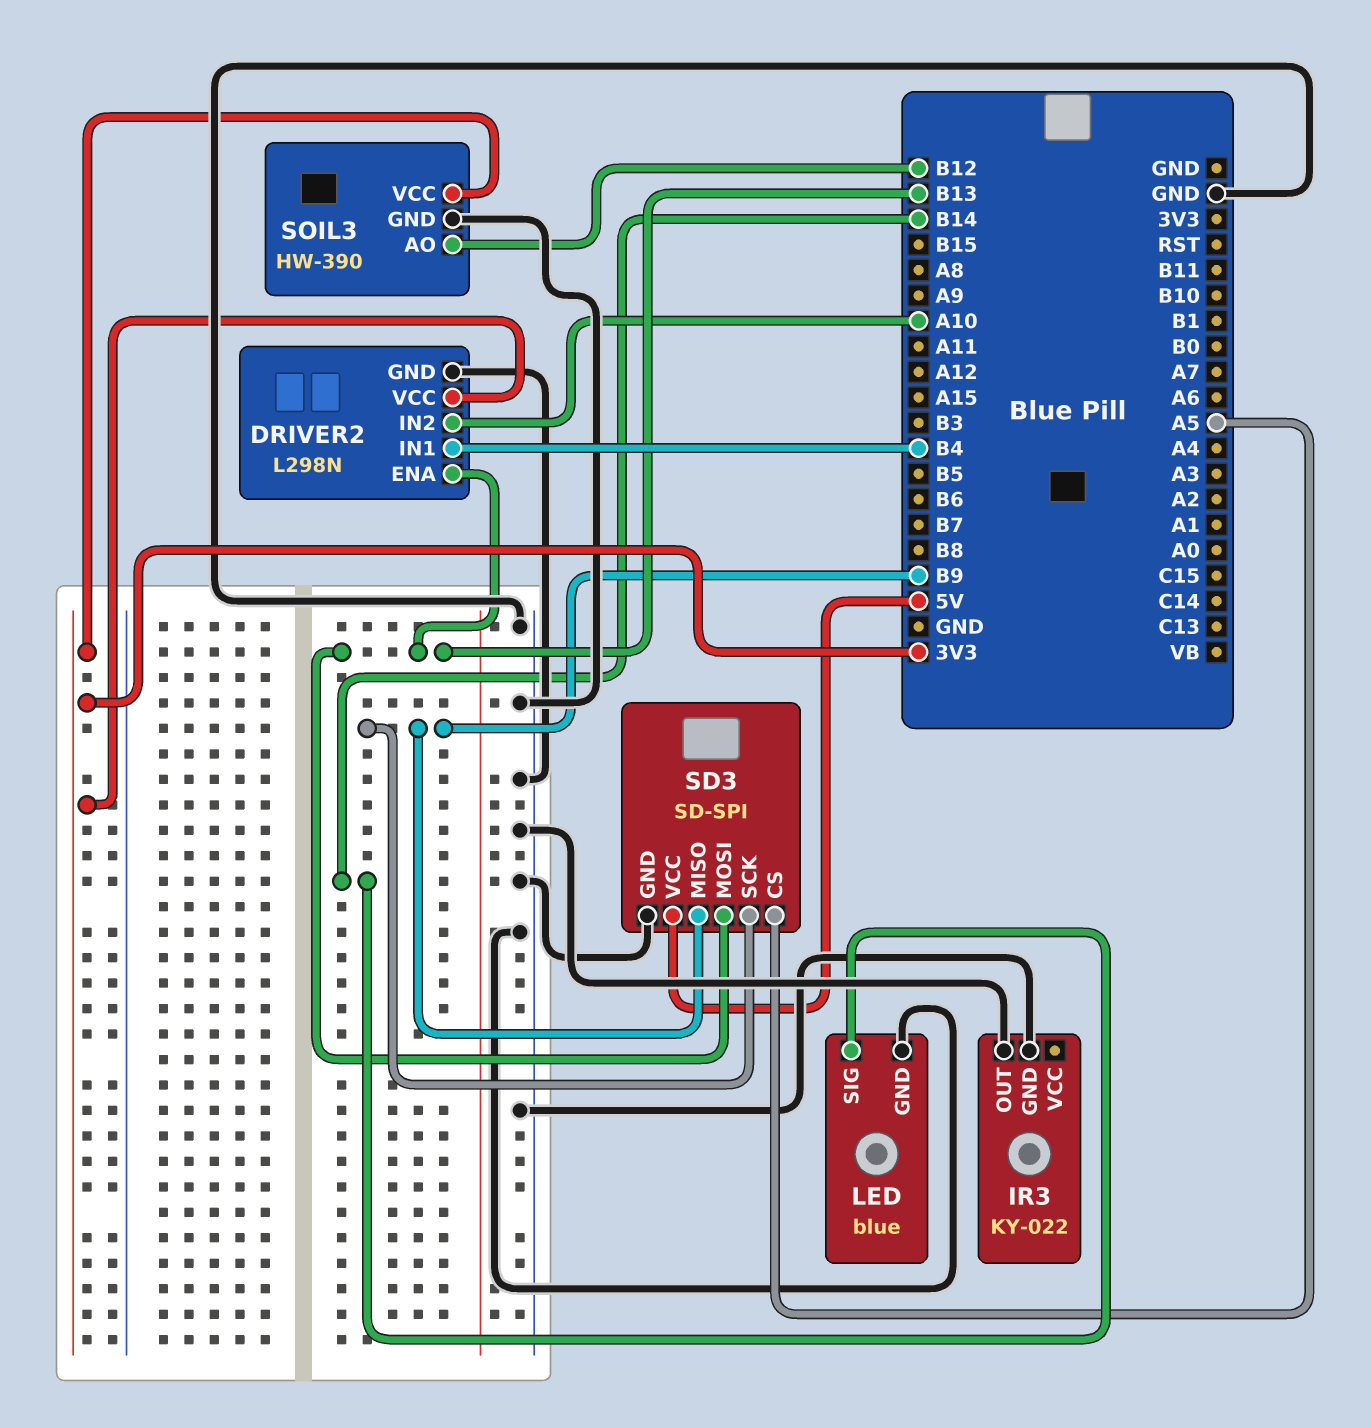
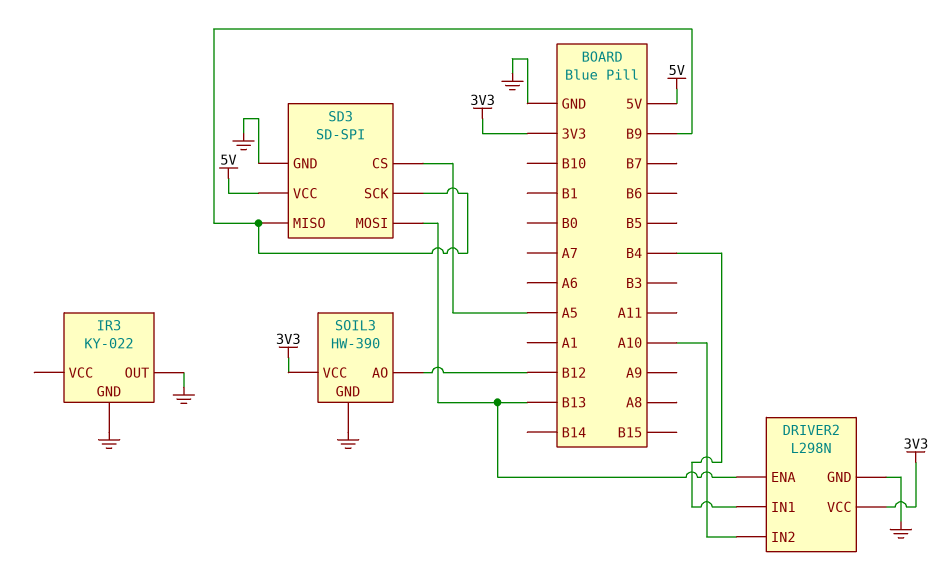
LED: blue -> none
LED pin GND: GND -> none
LED pin SIG: B14 -> none

